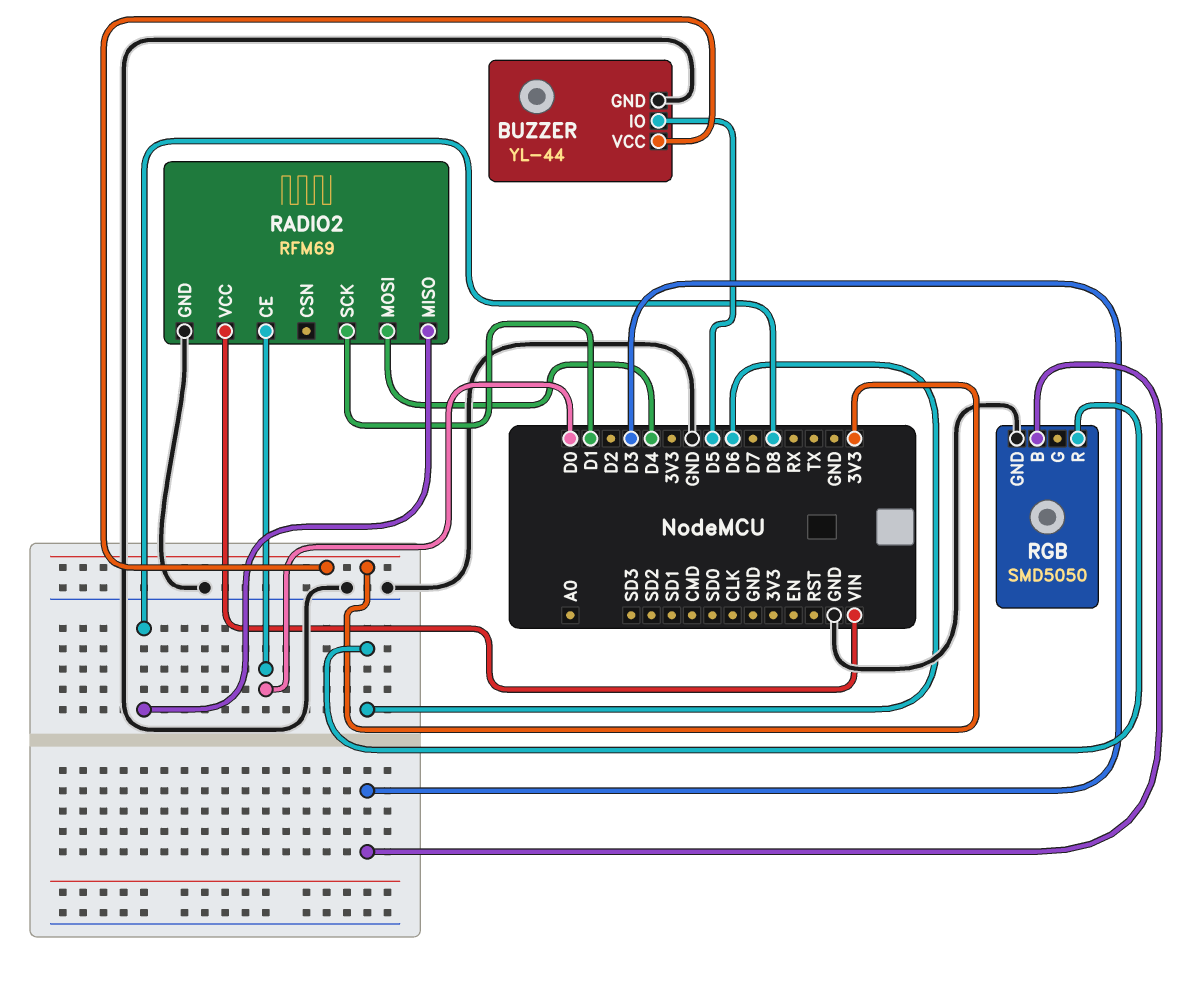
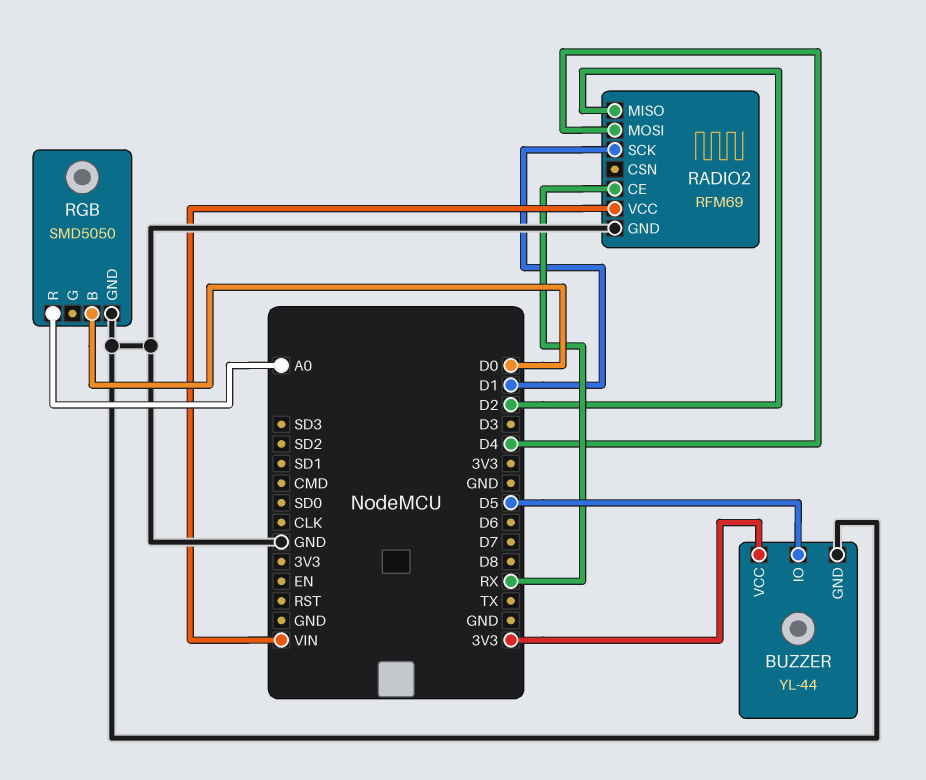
RADIO2 pin CE: D0 -> RX
RADIO2 pin MISO: D8 -> D2
RGB pin B: D3 -> D0
RGB pin R: D6 -> A0

